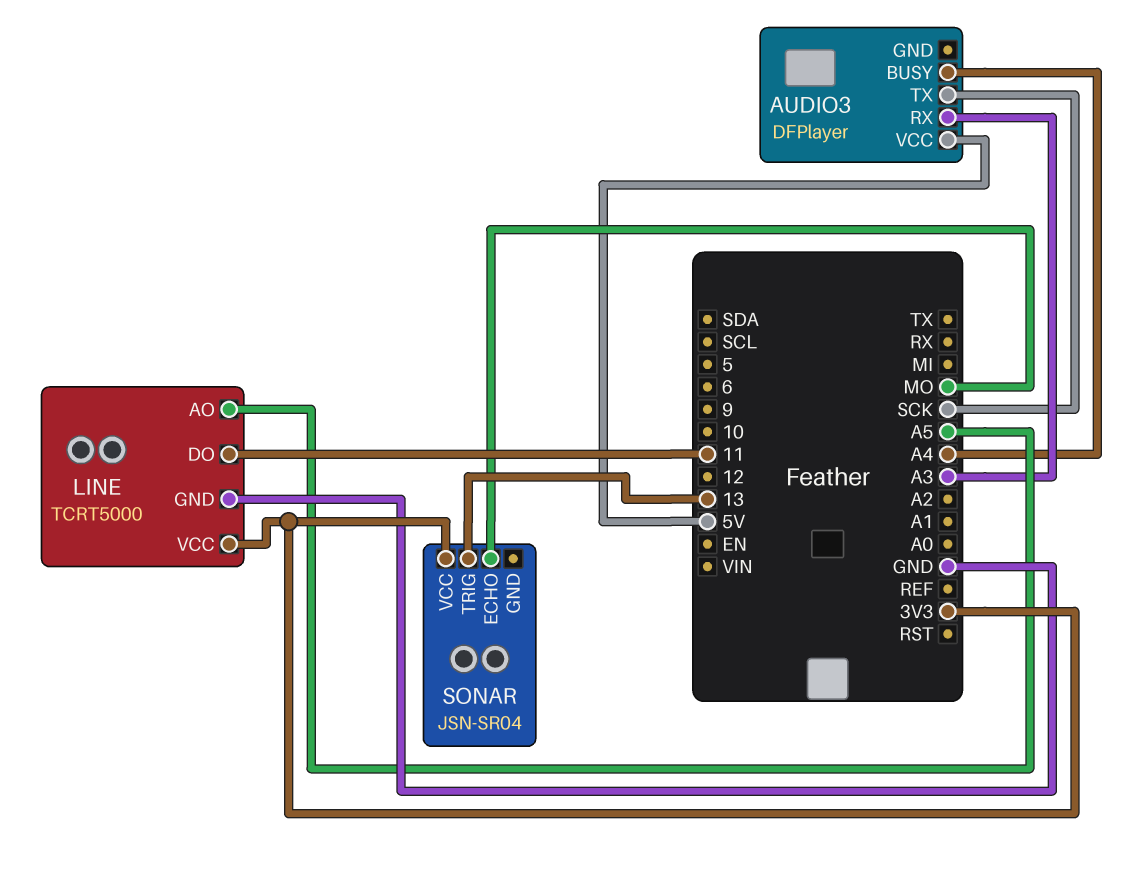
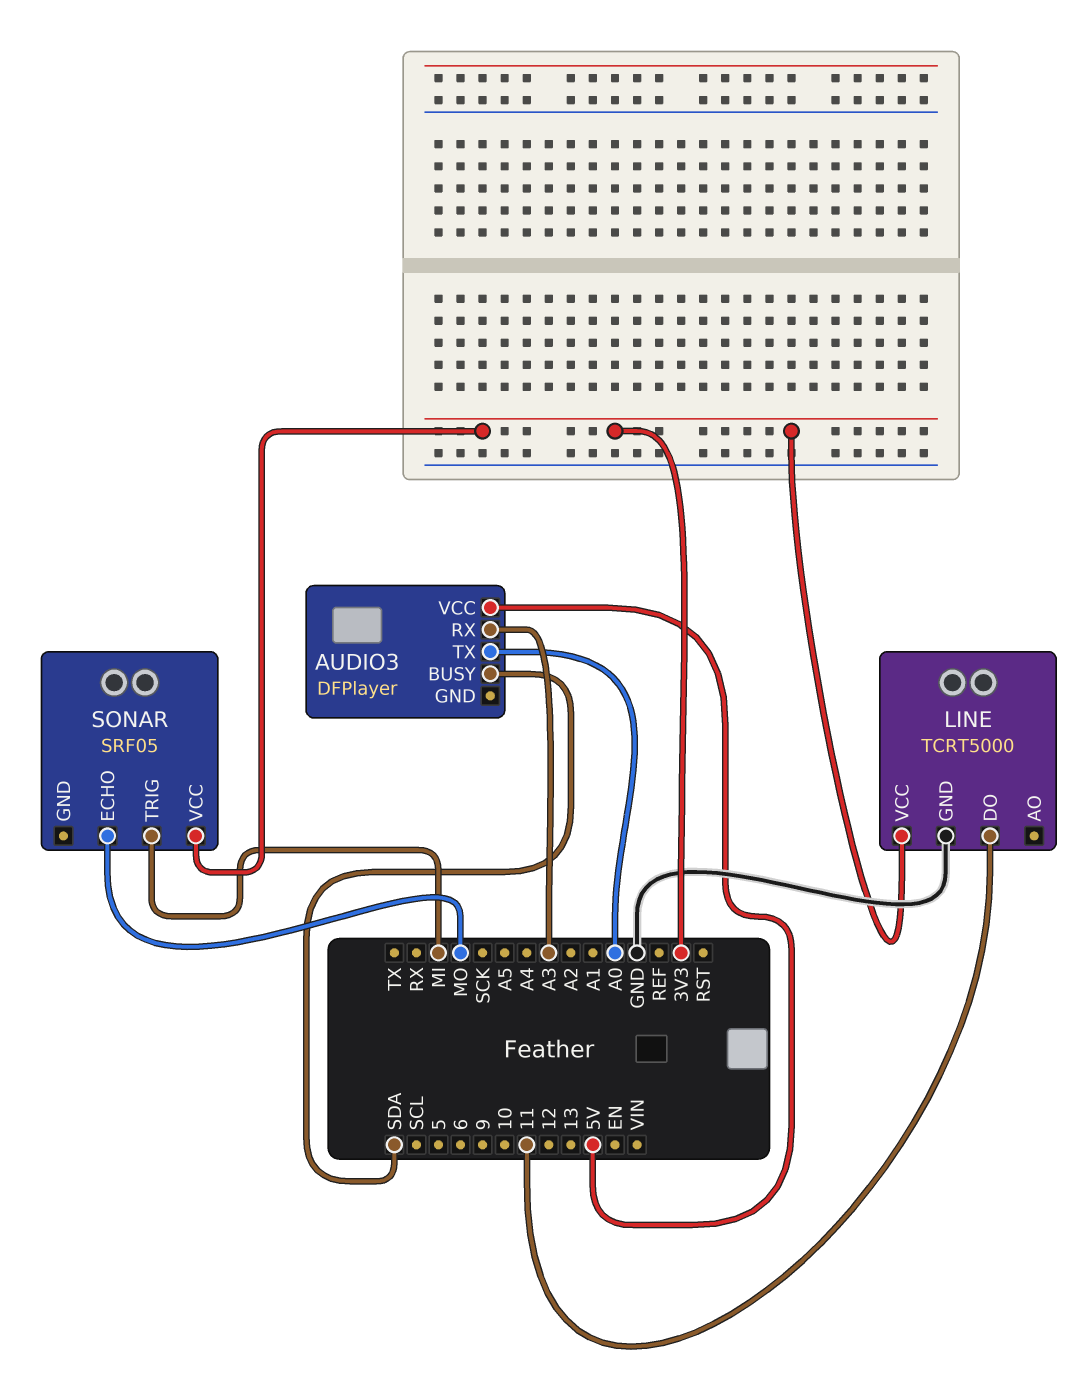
AUDIO3 pin BUSY: A4 -> SDA
AUDIO3 pin TX: SCK -> A0
LINE pin AO: A5 -> none
SONAR: JSN-SR04 -> SRF05
SONAR pin TRIG: 13 -> MI

